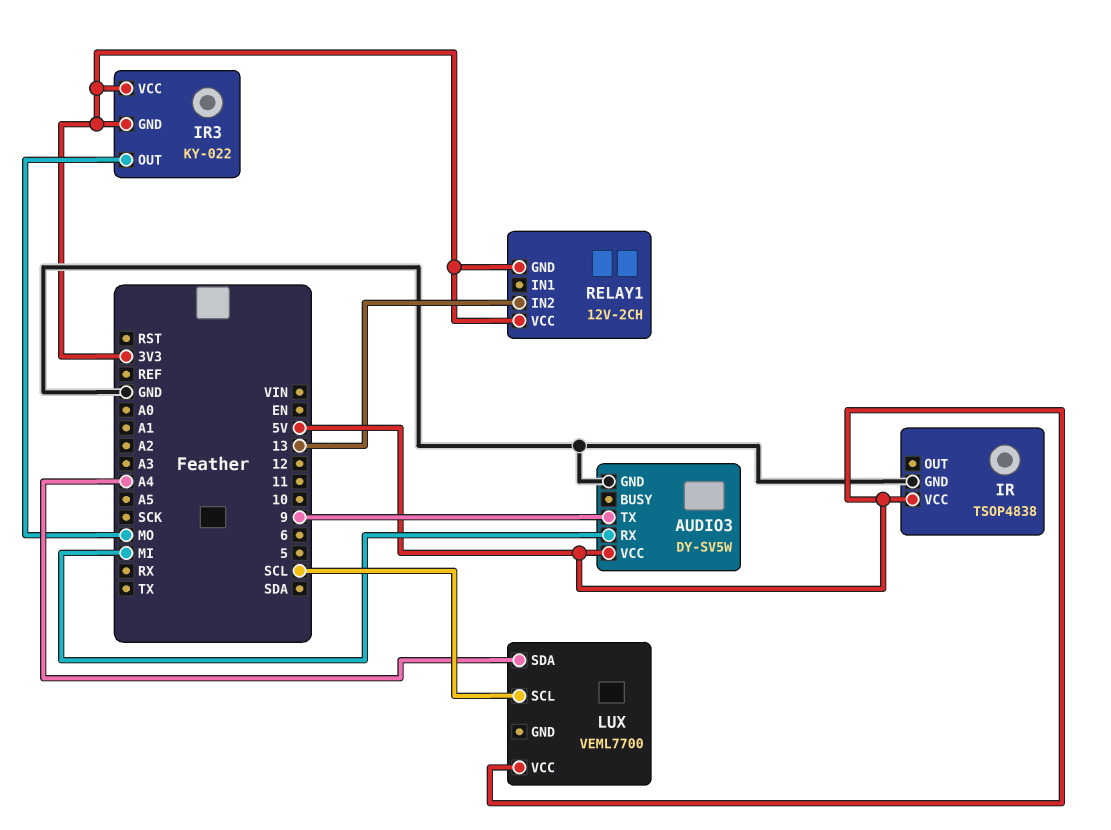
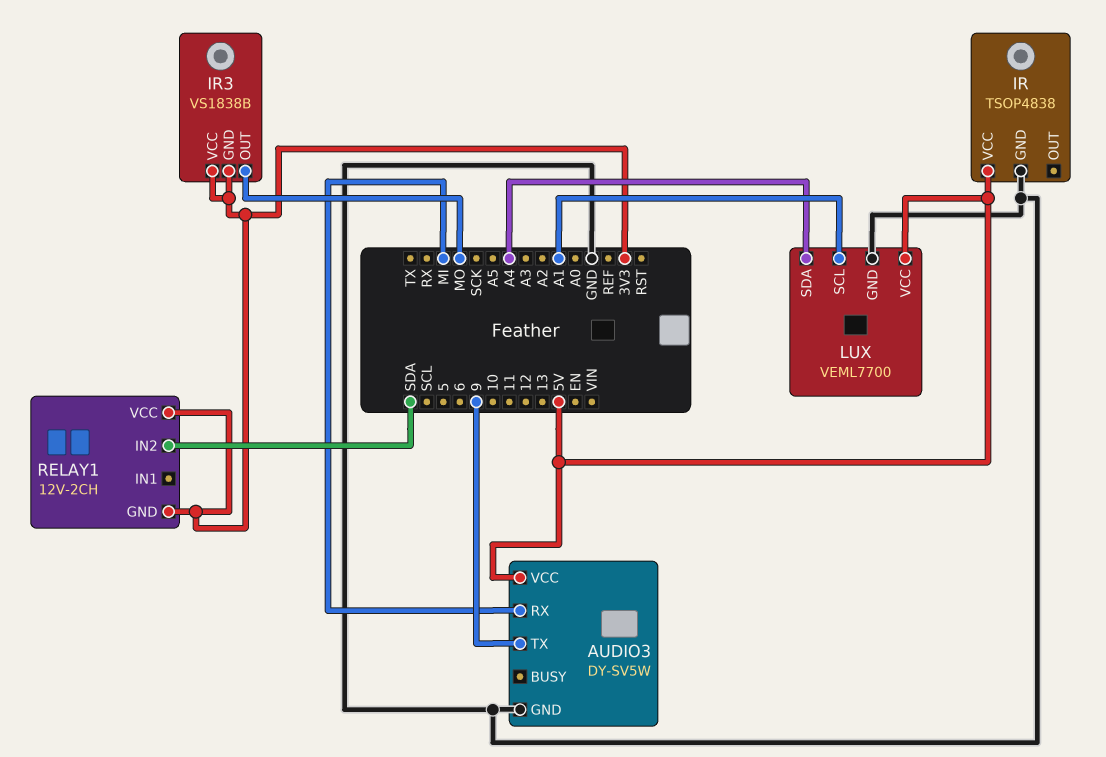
IR3: KY-022 -> VS1838B
LUX pin GND: none -> GND
LUX pin SCL: SCL -> A1
RELAY1 pin IN2: 13 -> SDA

